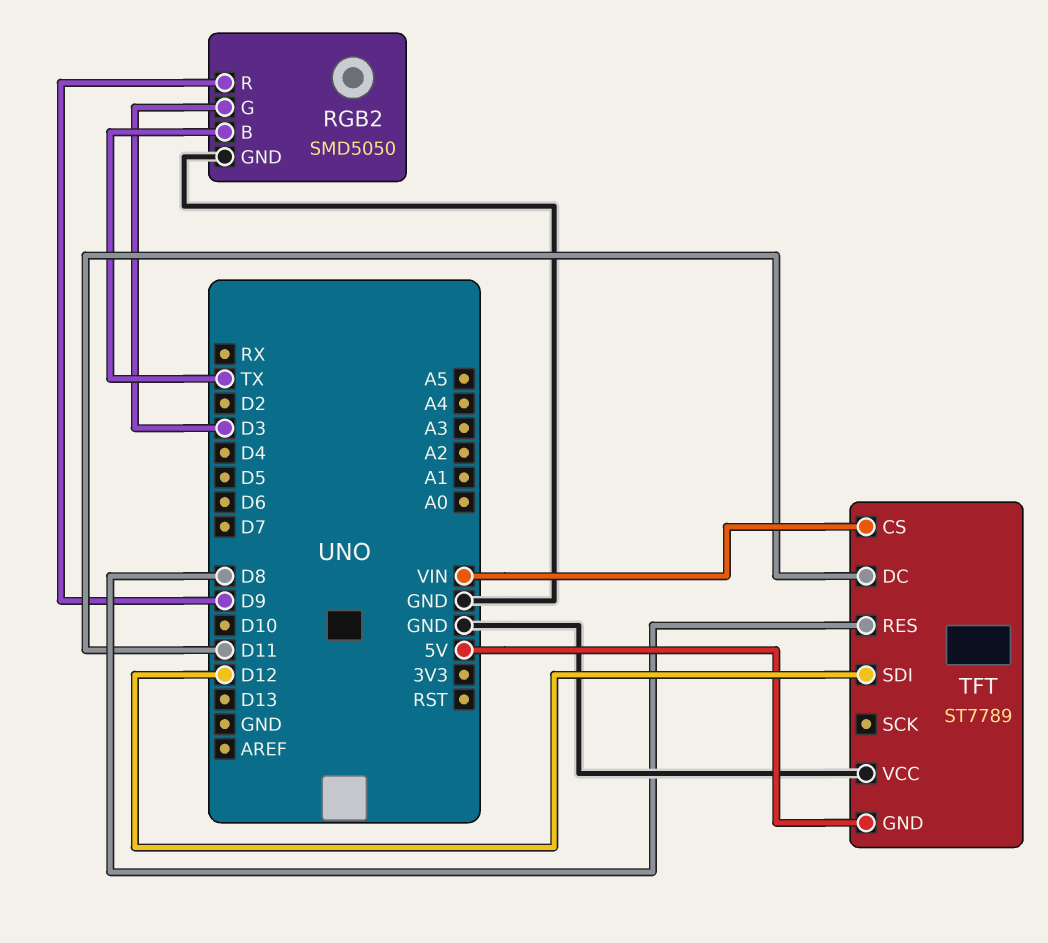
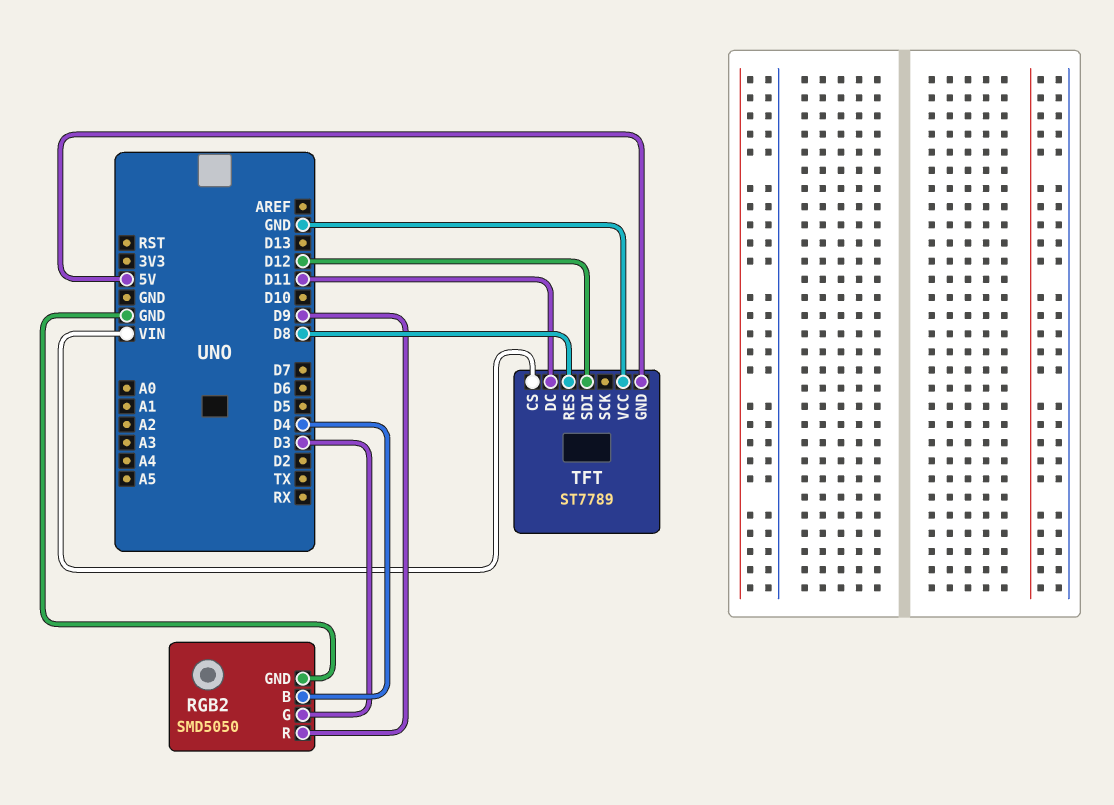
RGB2 pin B: TX -> D4

